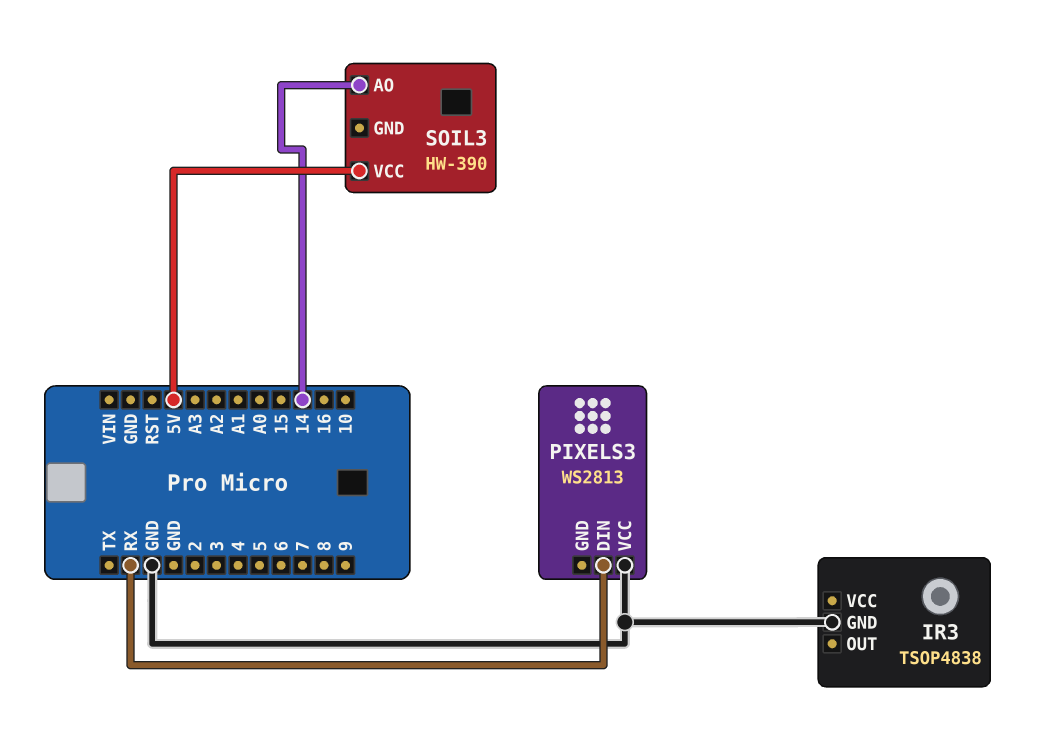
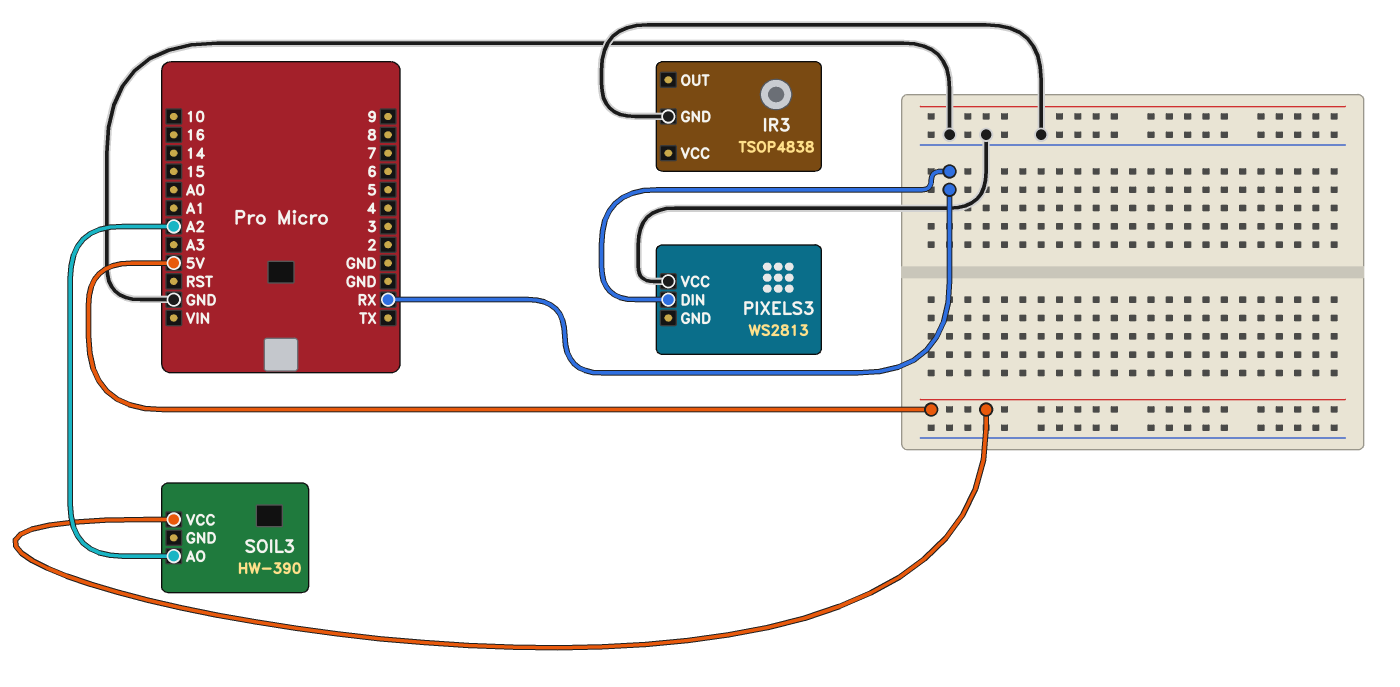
SOIL3 pin AO: 14 -> A2

